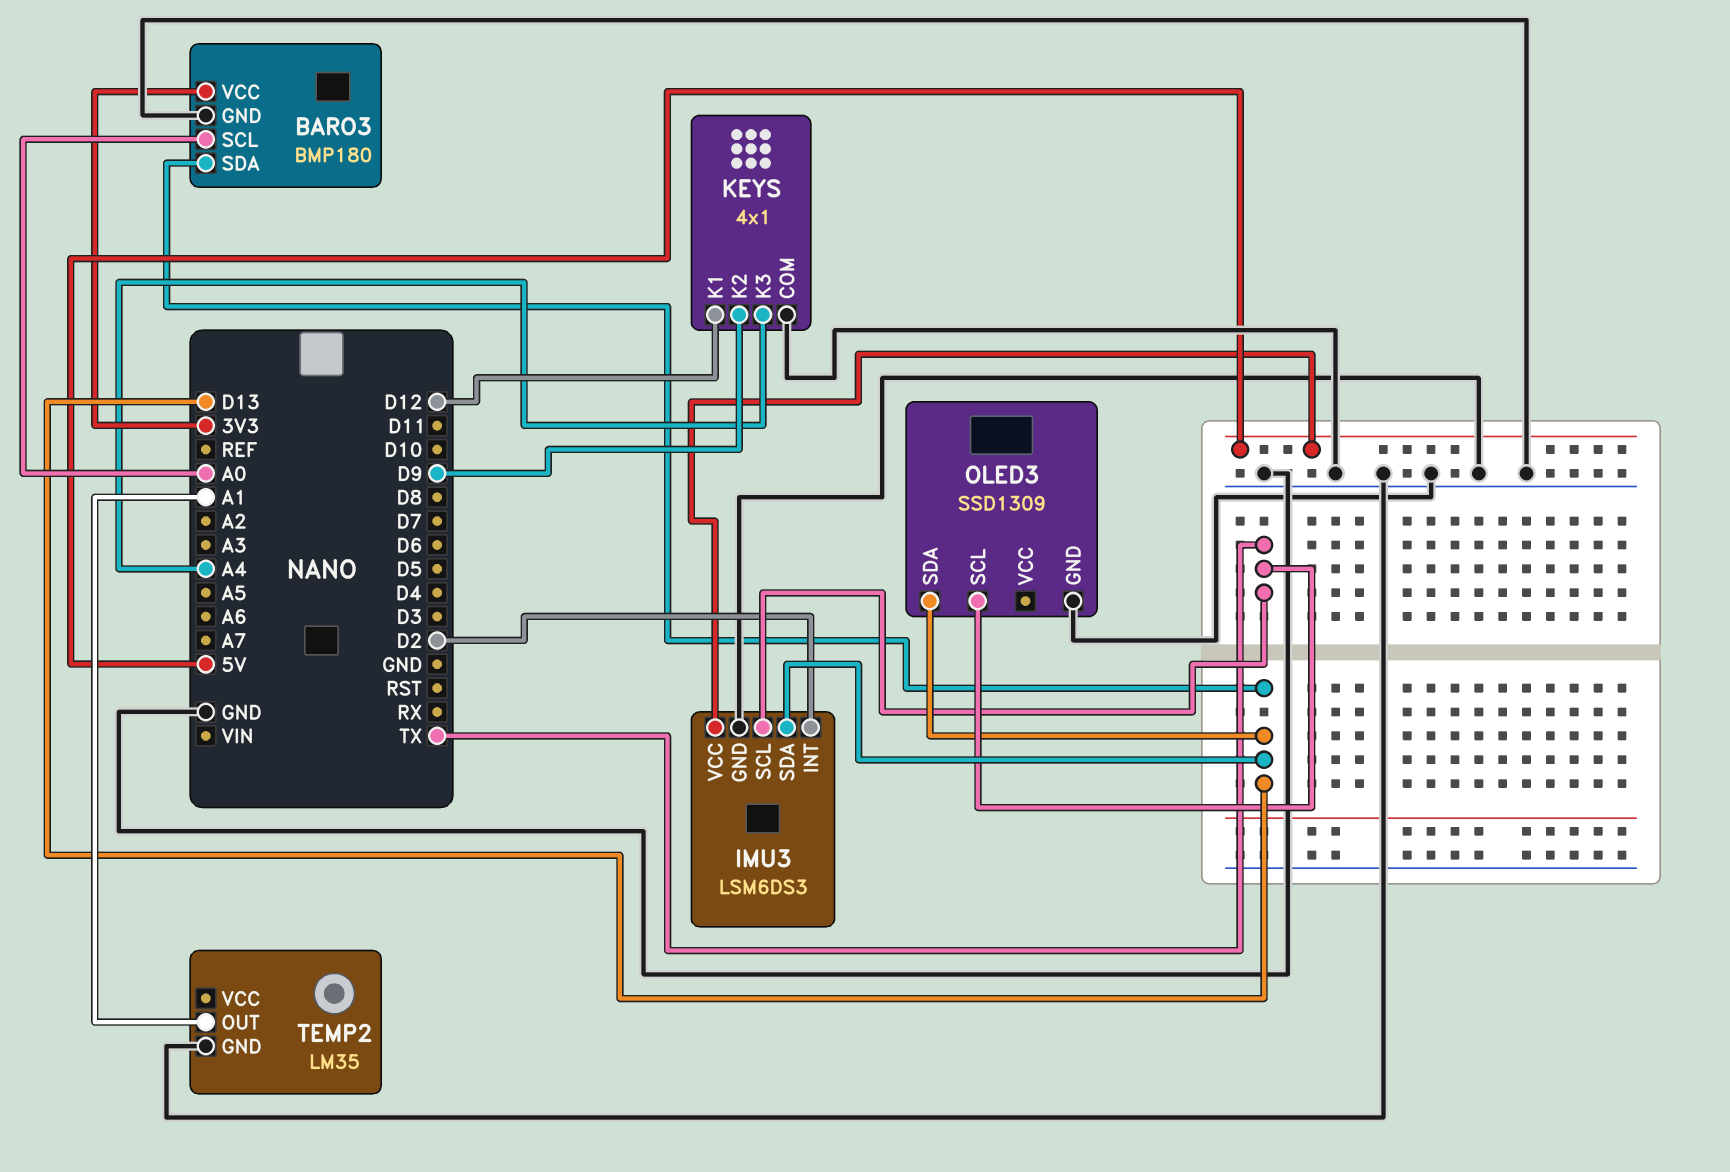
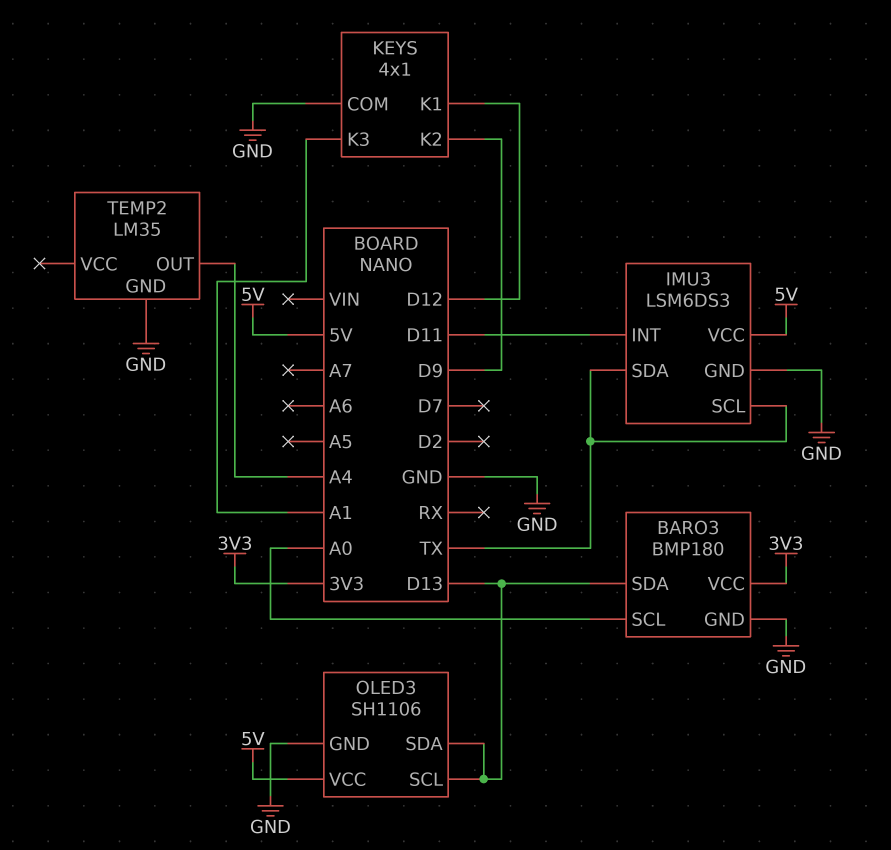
IMU3 pin INT: D2 -> D11
IMU3 pin SDA: D13 -> TX
KEYS pin K3: A4 -> A1
OLED3: SSD1309 -> SH1106
OLED3 pin SCL: TX -> D13
OLED3 pin VCC: none -> 5V
TEMP2 pin OUT: A1 -> A4

